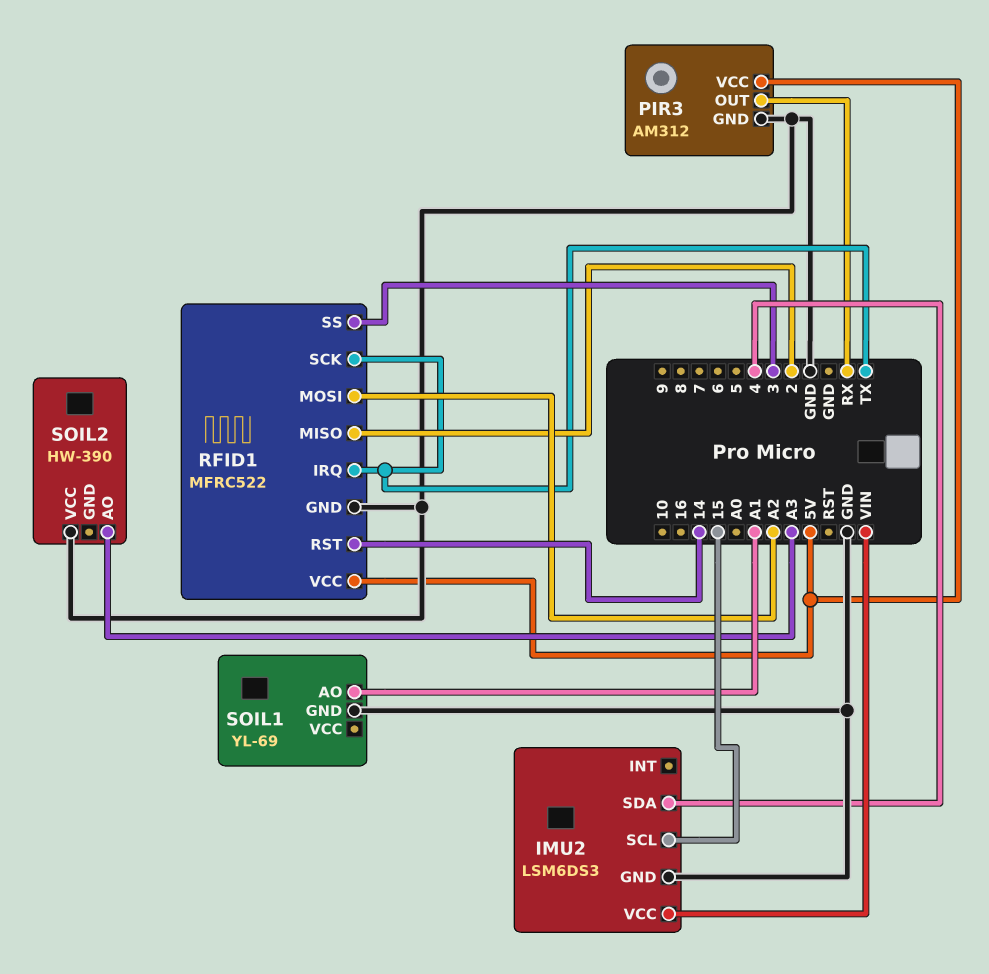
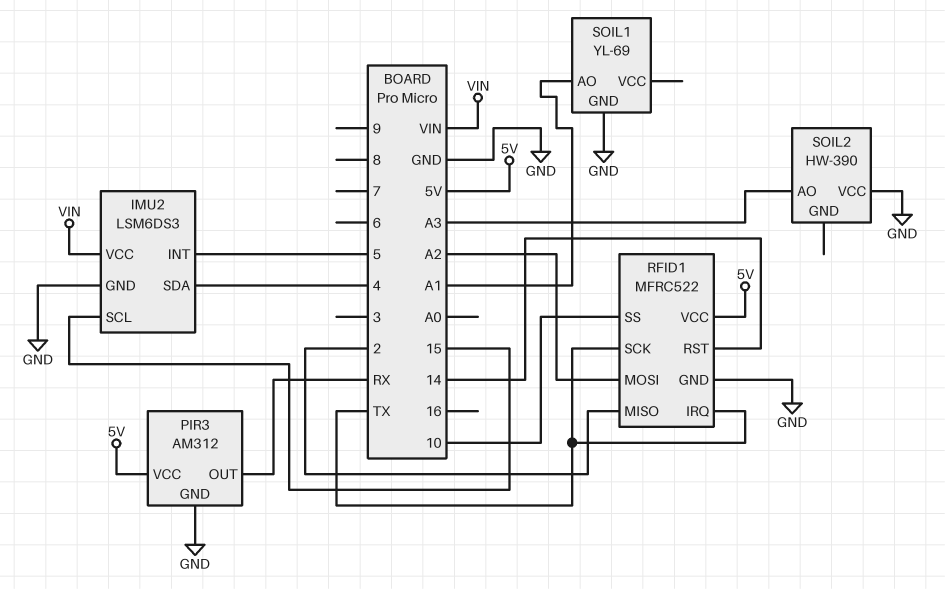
IMU2 pin INT: none -> 5
RFID1 pin SS: 3 -> 10

